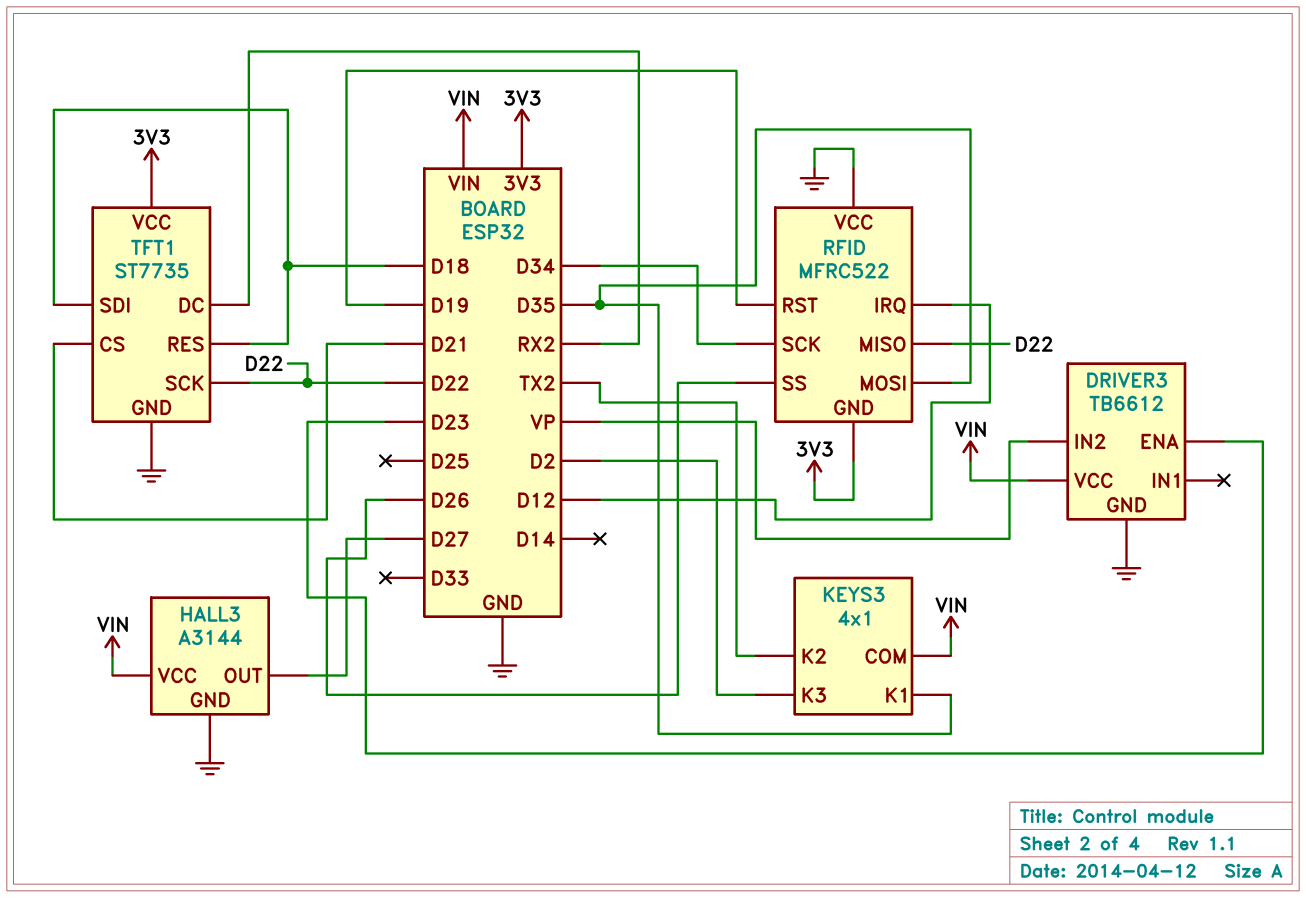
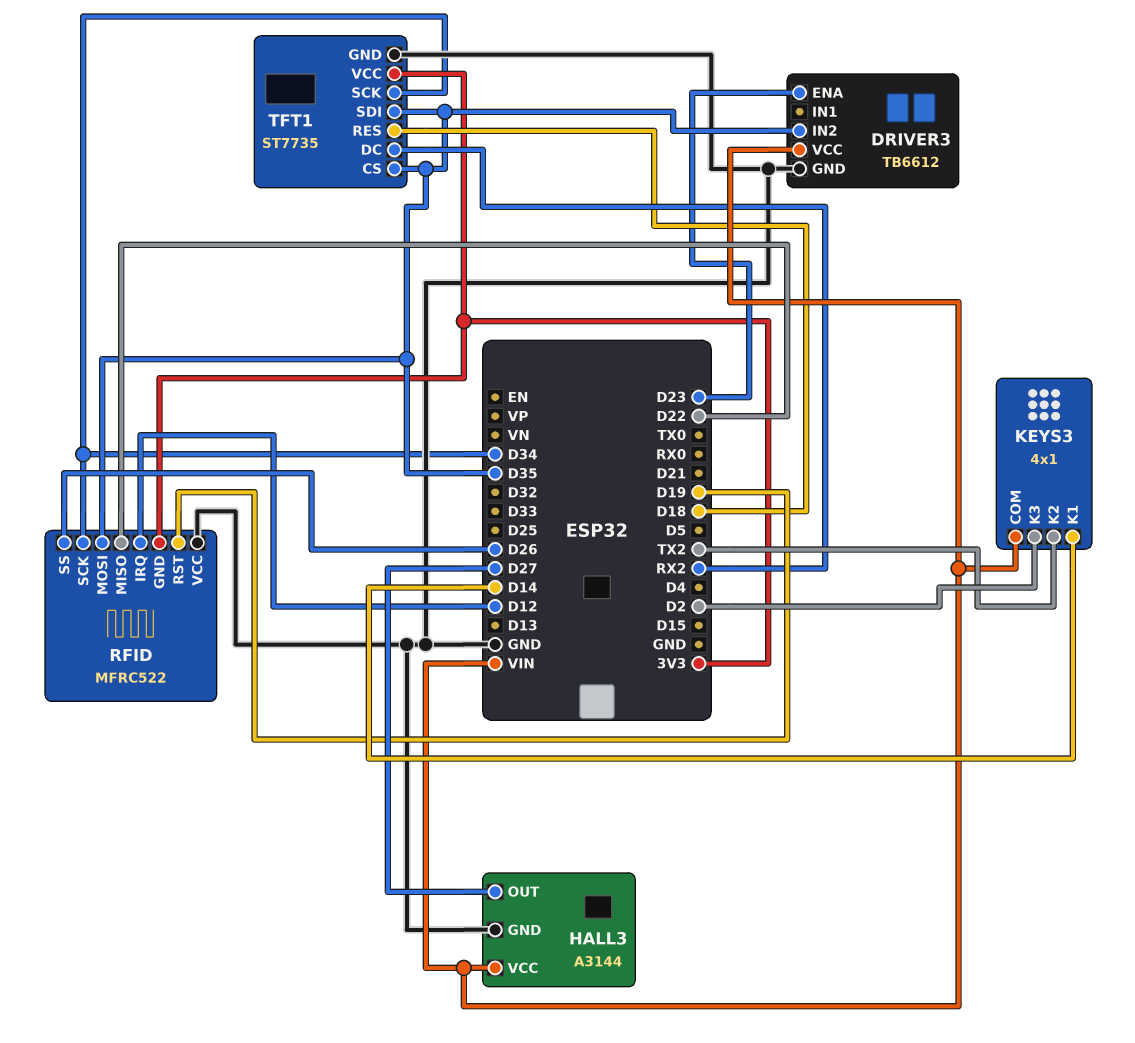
DRIVER3 pin IN2: VP -> D35
KEYS3 pin K1: D35 -> D14
TFT1 pin CS: D21 -> D35
TFT1 pin SCK: D22 -> D34
TFT1 pin SDI: D18 -> D35

